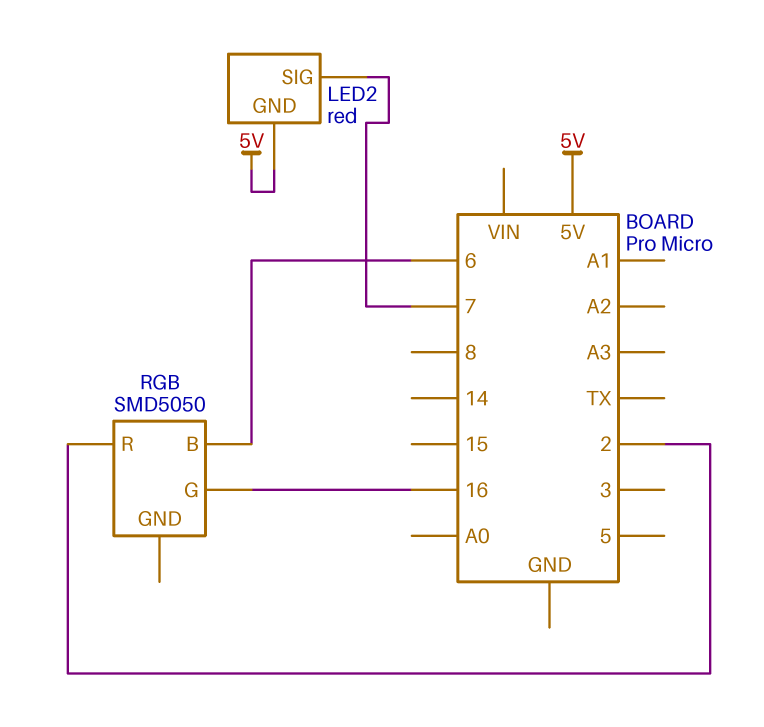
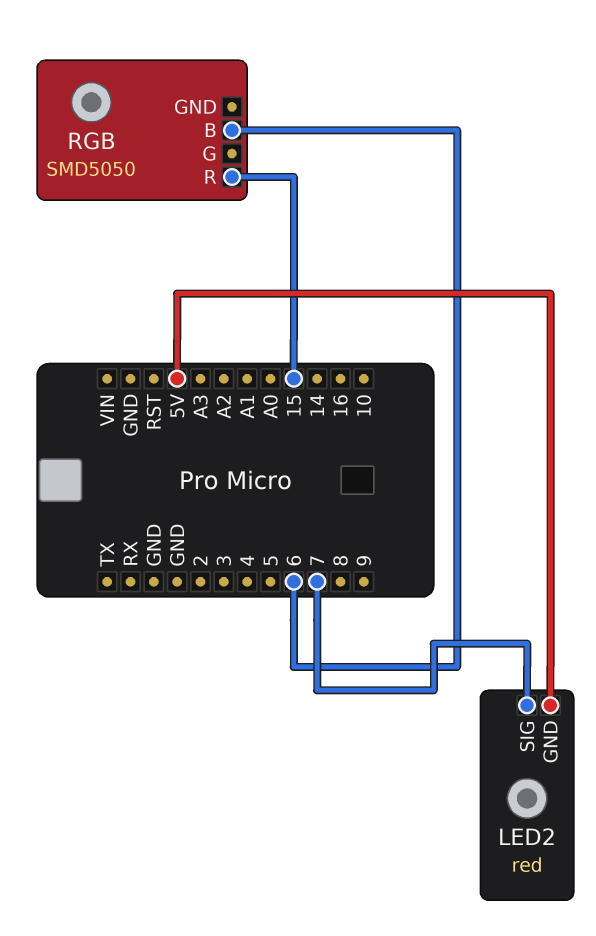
RGB pin G: 16 -> none
RGB pin R: 2 -> 15

